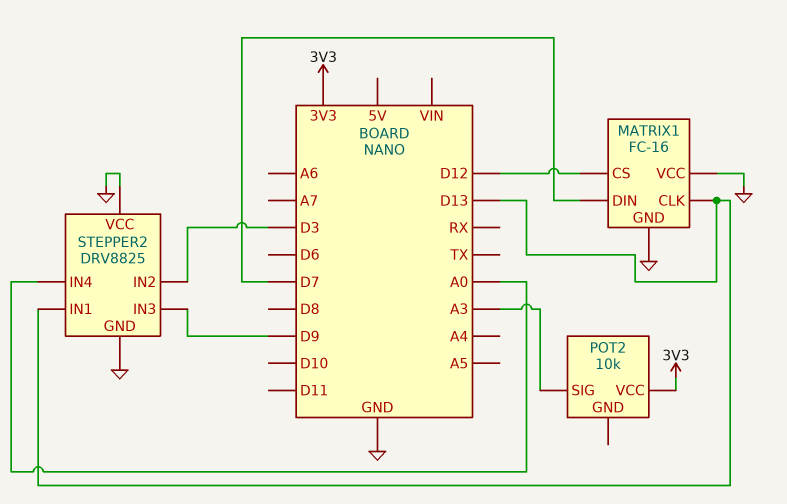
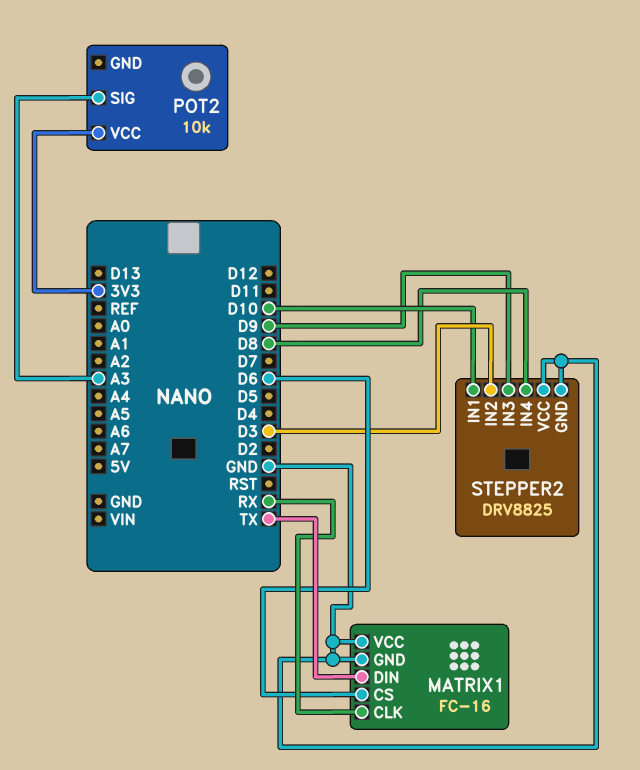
MATRIX1 pin CLK: D13 -> RX
MATRIX1 pin CS: D12 -> D6
MATRIX1 pin DIN: D7 -> TX
STEPPER2 pin IN1: D13 -> D10
STEPPER2 pin IN4: A0 -> D8

